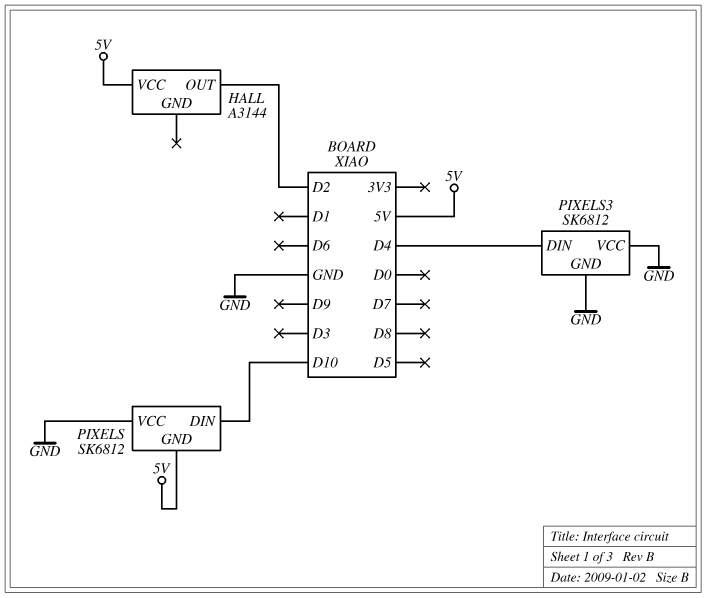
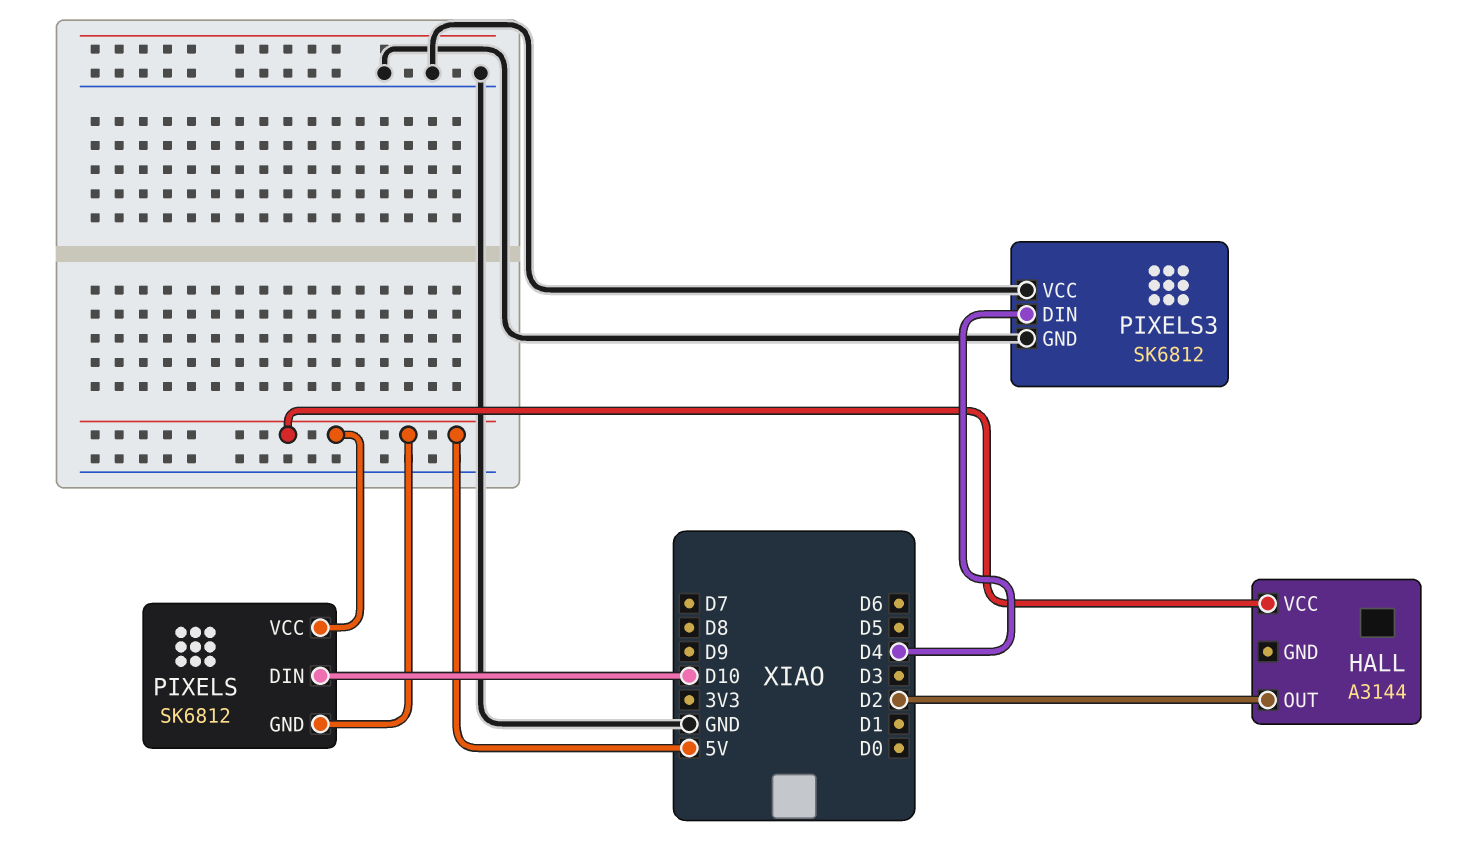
PIXELS pin VCC: GND -> 5V

